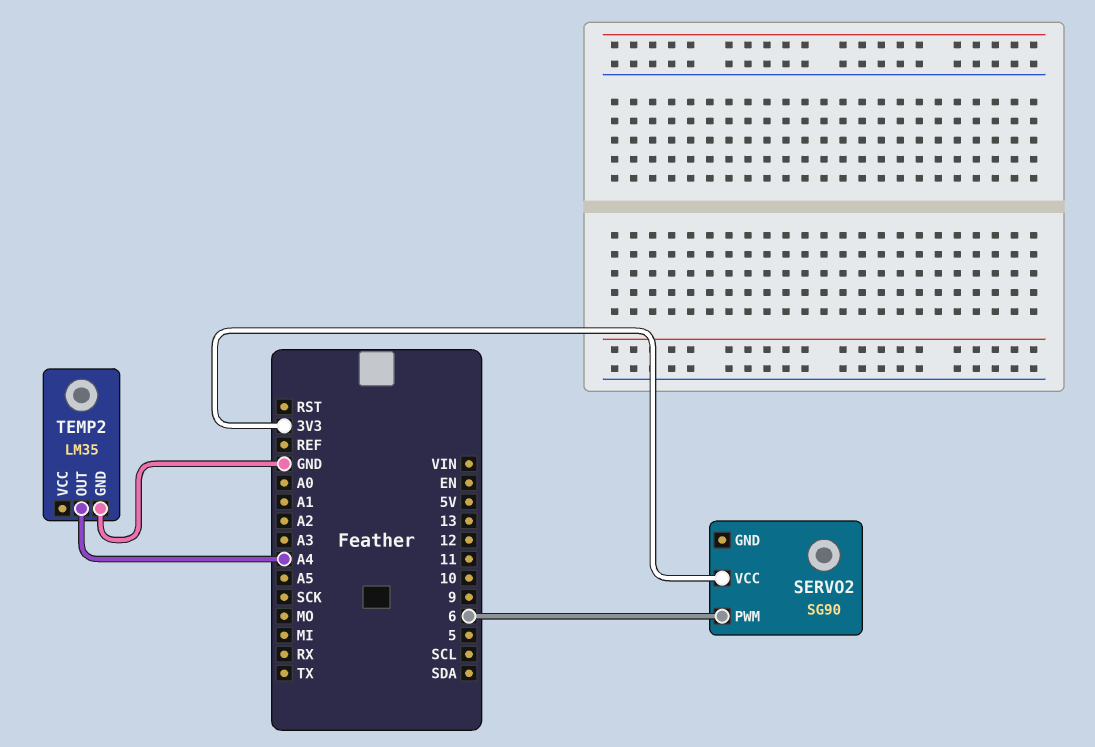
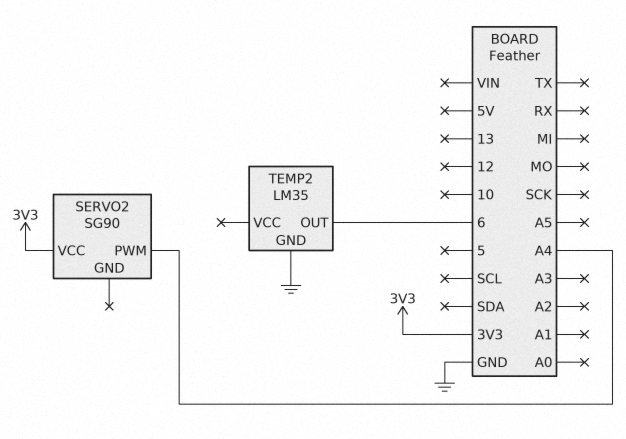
SERVO2 pin PWM: 6 -> A4
TEMP2 pin OUT: A4 -> 6

